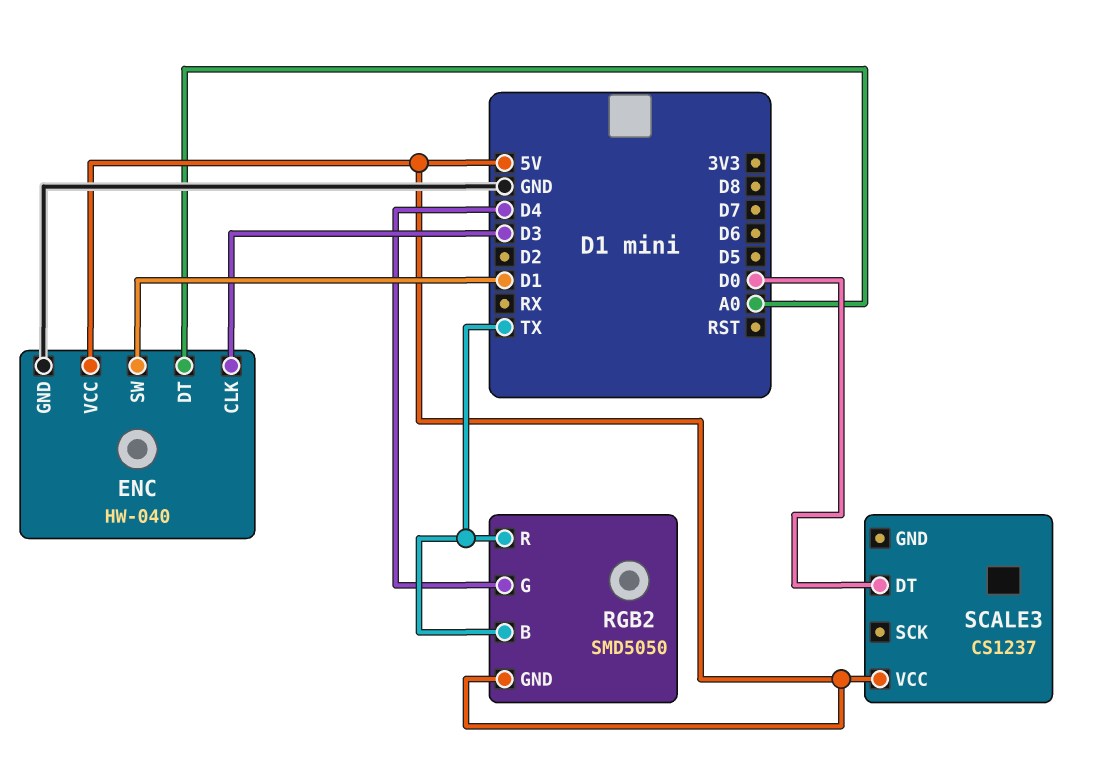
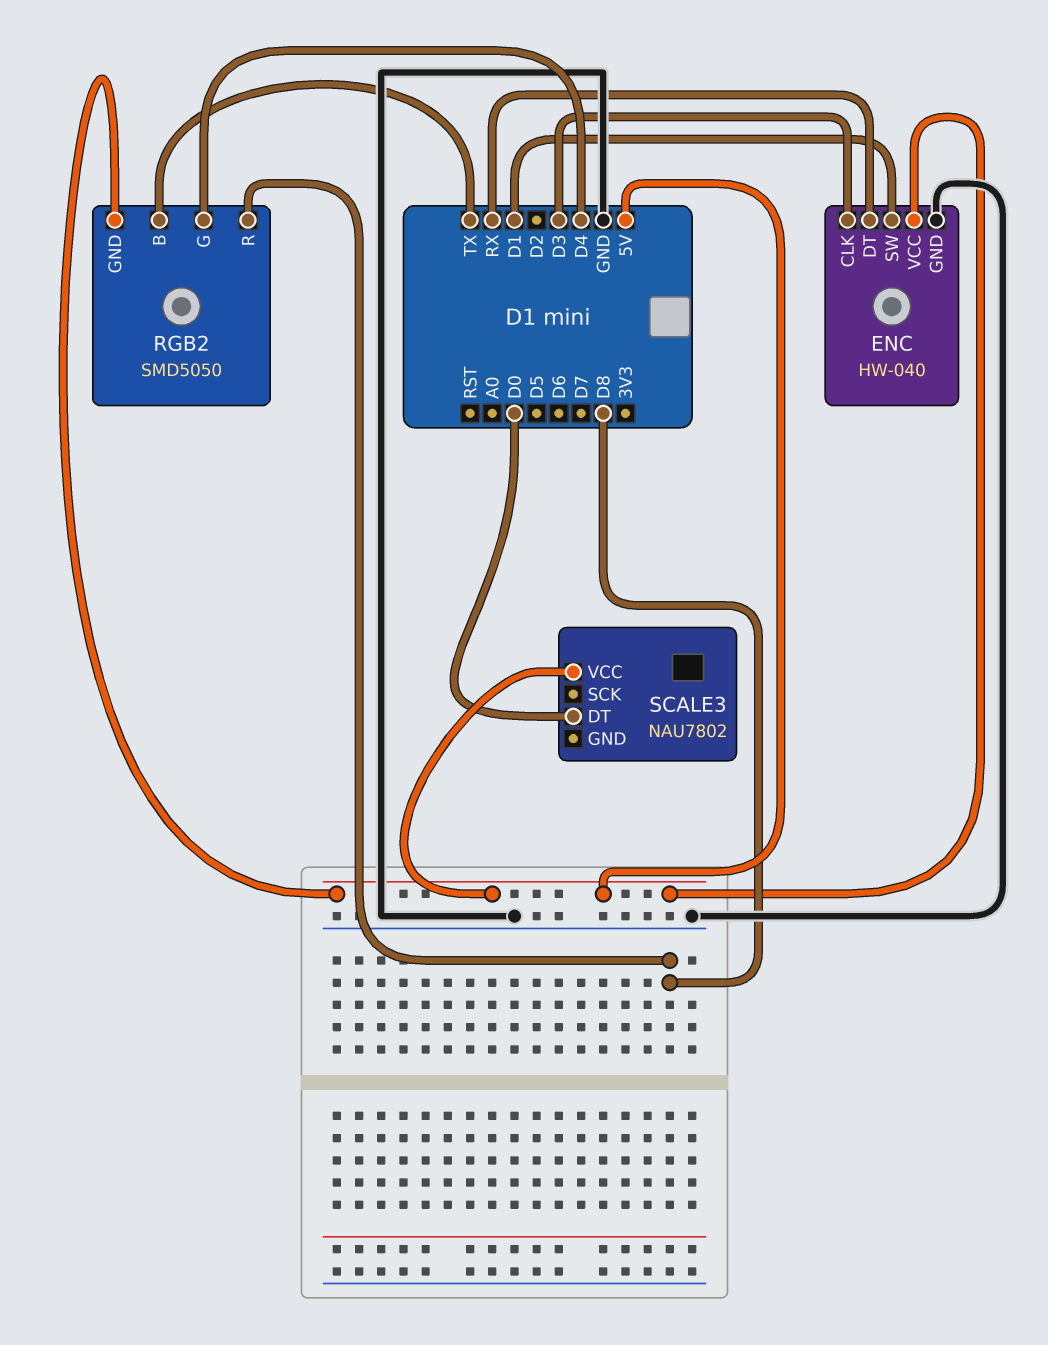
ENC pin DT: A0 -> RX
RGB2 pin R: TX -> D8
SCALE3: CS1237 -> NAU7802

